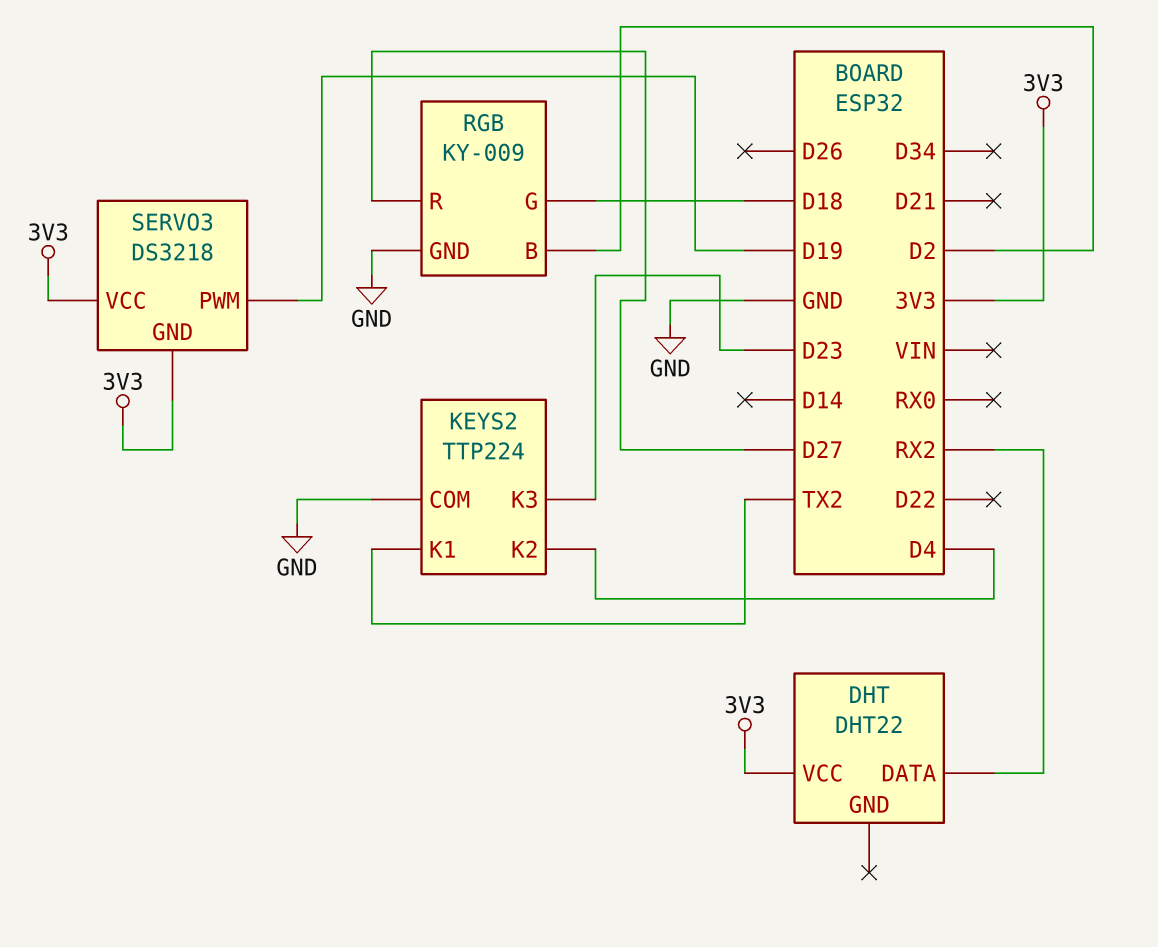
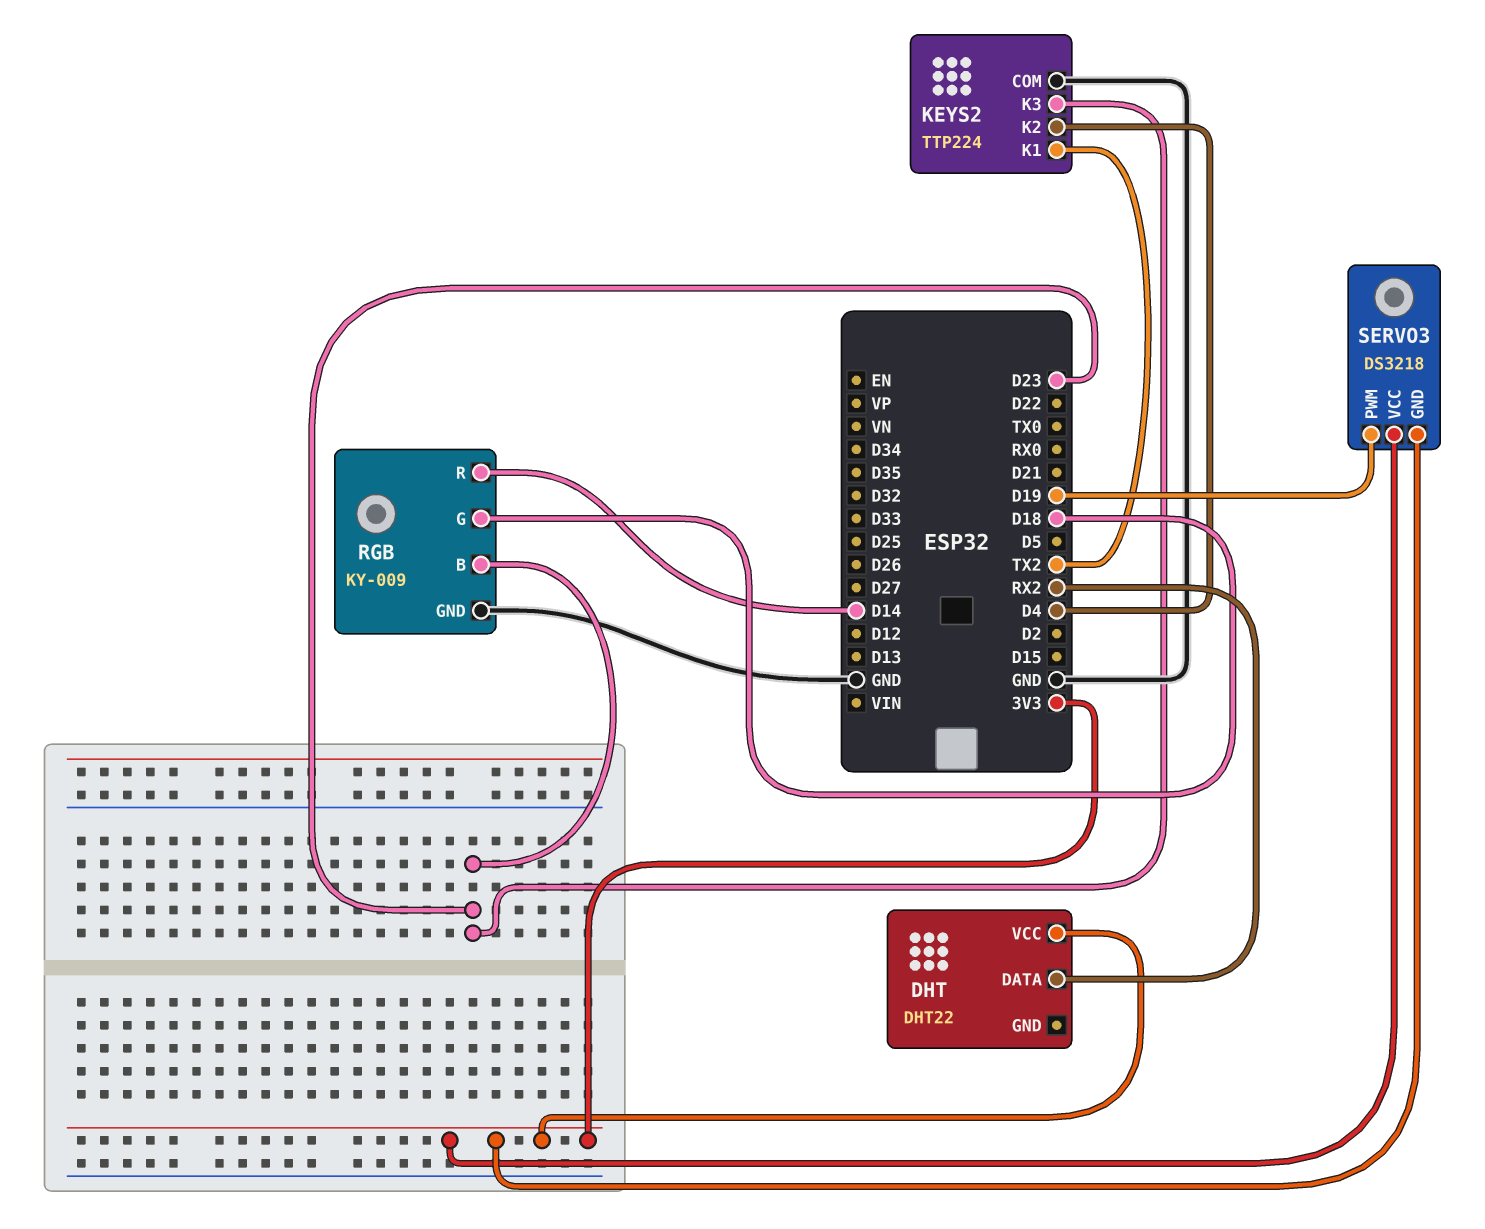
RGB pin B: D2 -> D23
RGB pin R: D27 -> D14

